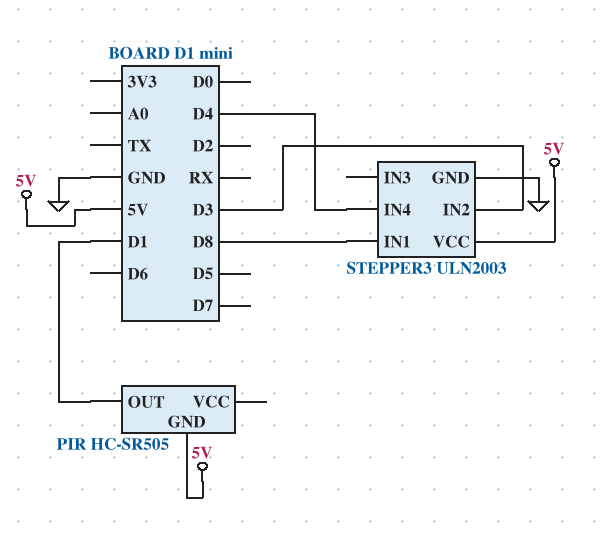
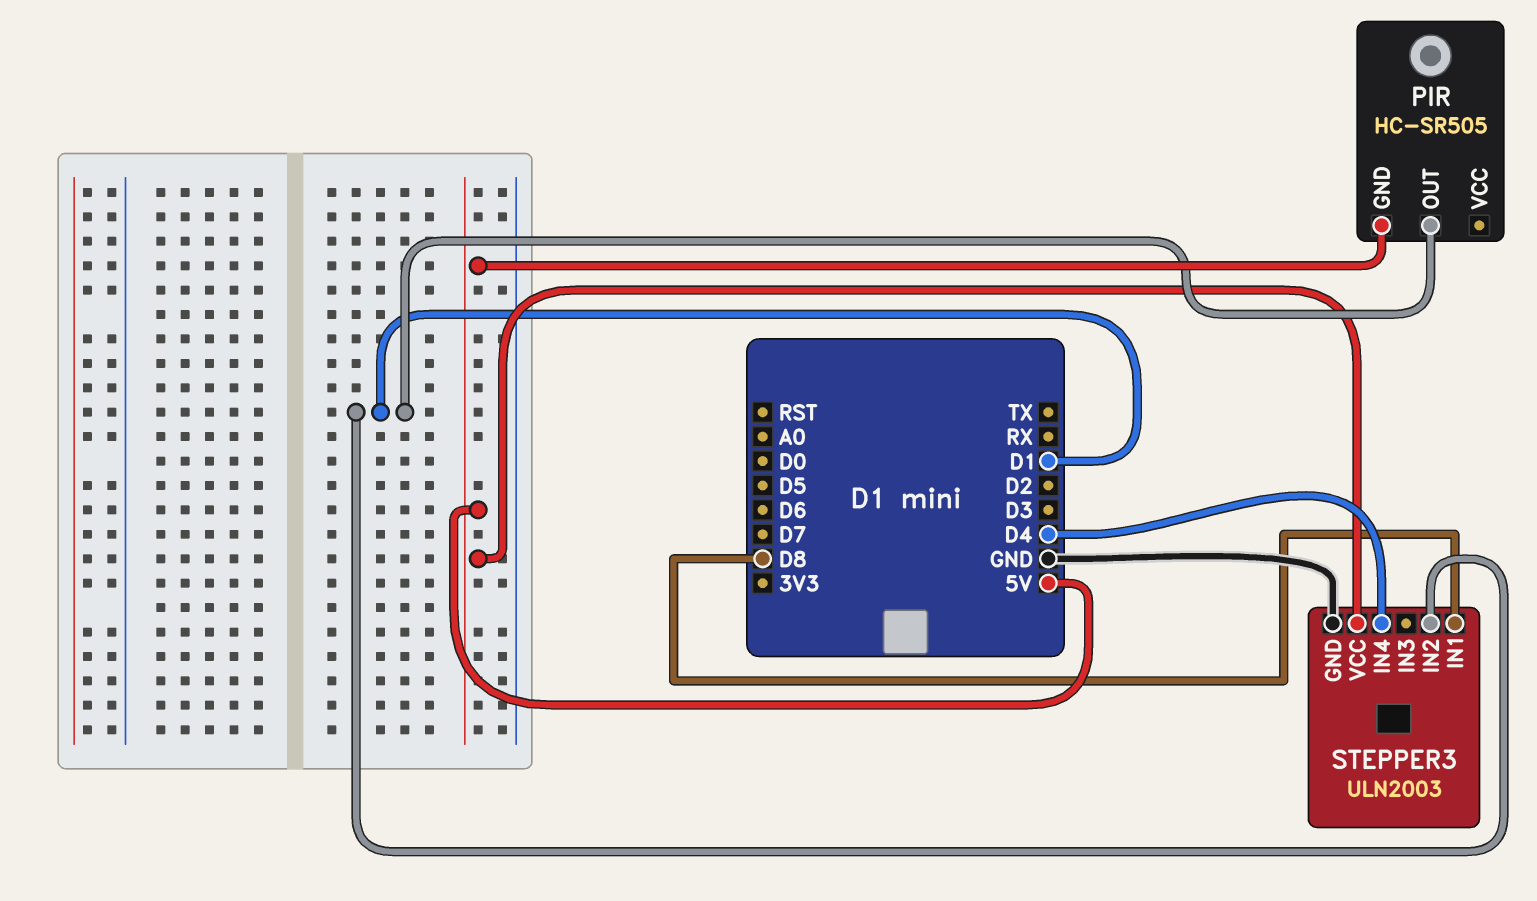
STEPPER3 pin IN2: D3 -> D1

